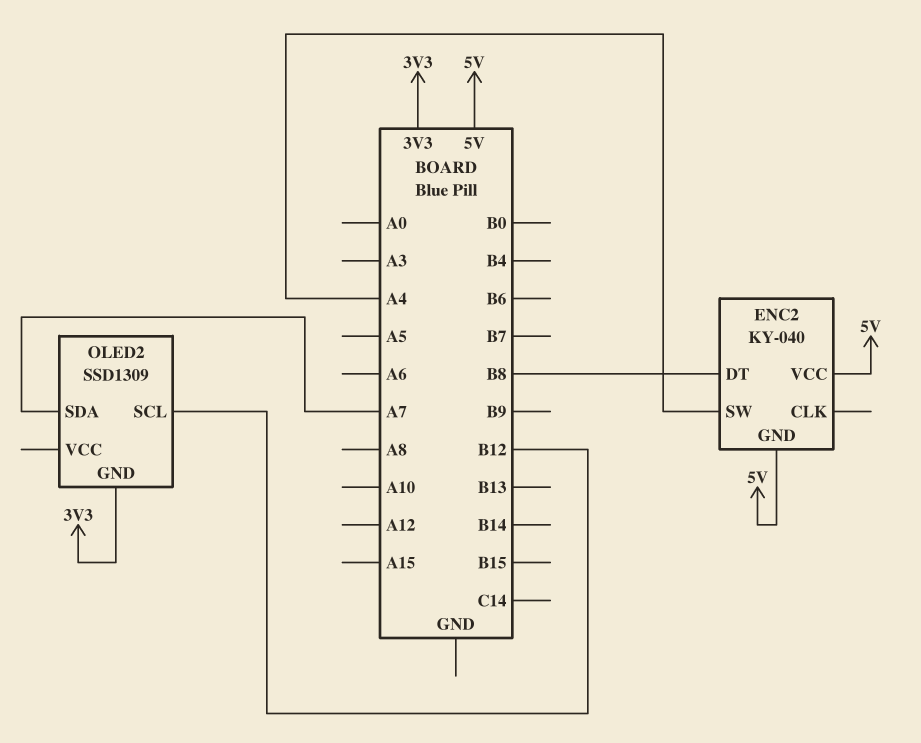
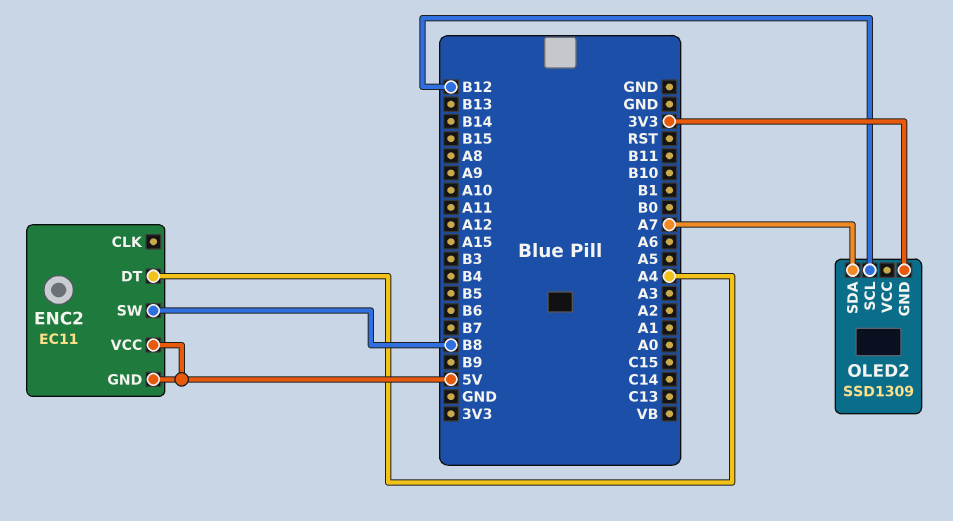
ENC2: KY-040 -> EC11
ENC2 pin DT: B8 -> A4
ENC2 pin SW: A4 -> B8

